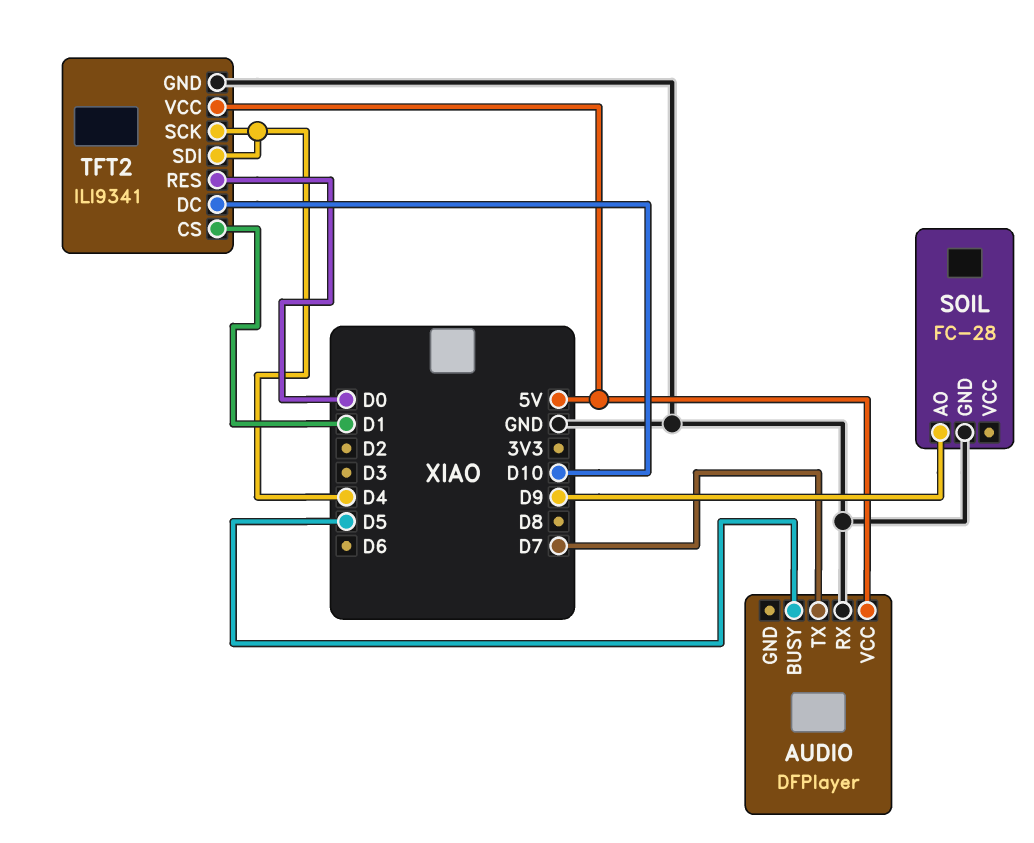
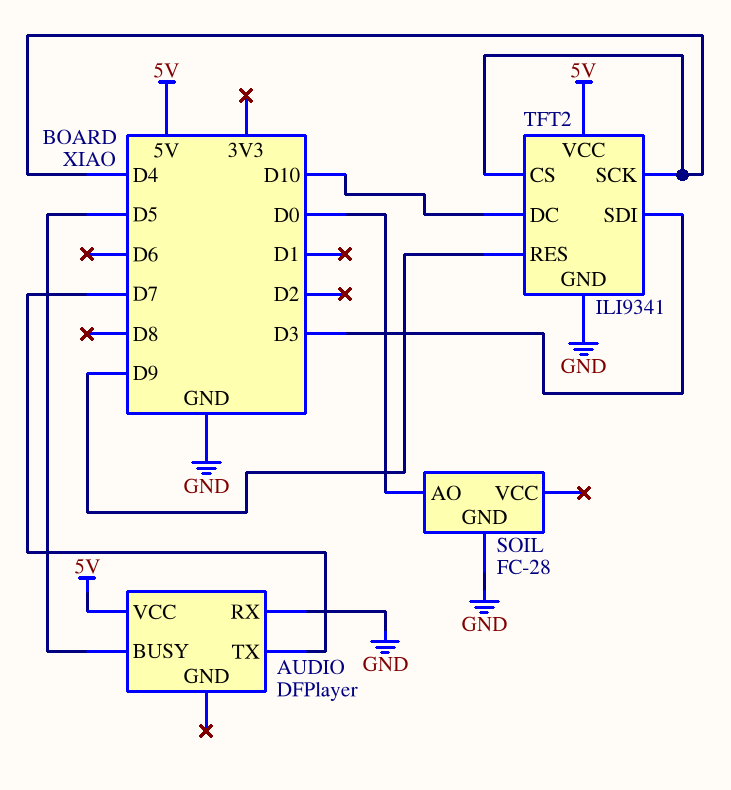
SOIL pin AO: D9 -> D0
TFT2 pin CS: D1 -> D4
TFT2 pin RES: D0 -> D9
TFT2 pin SDI: D4 -> D3

